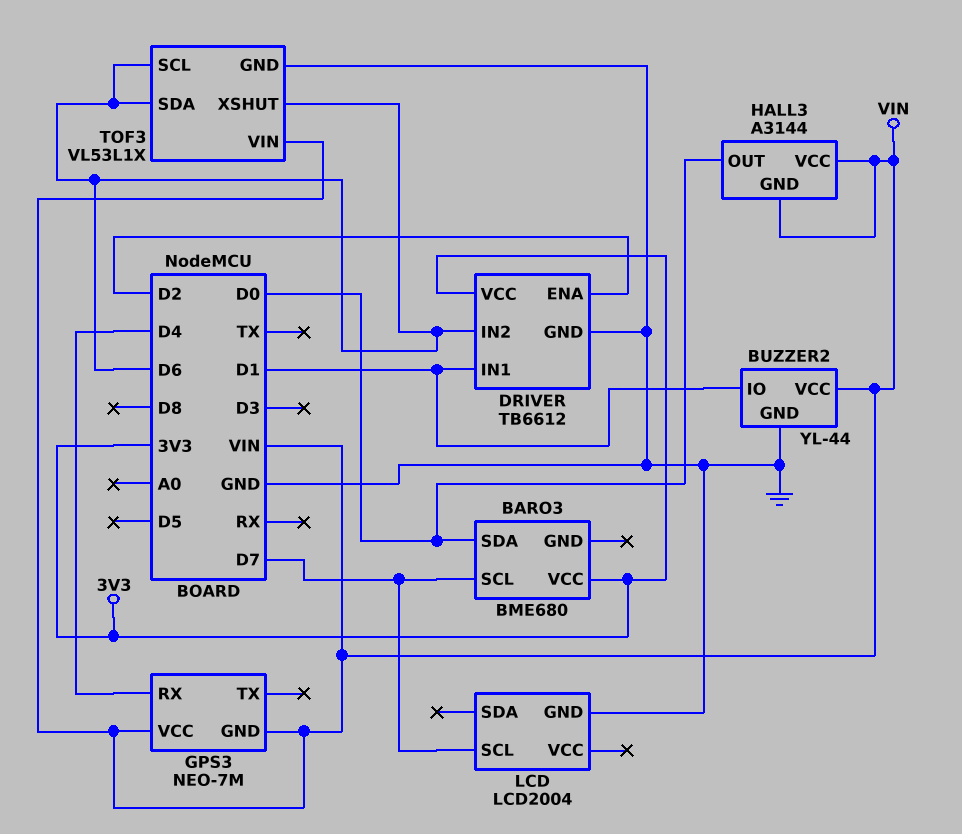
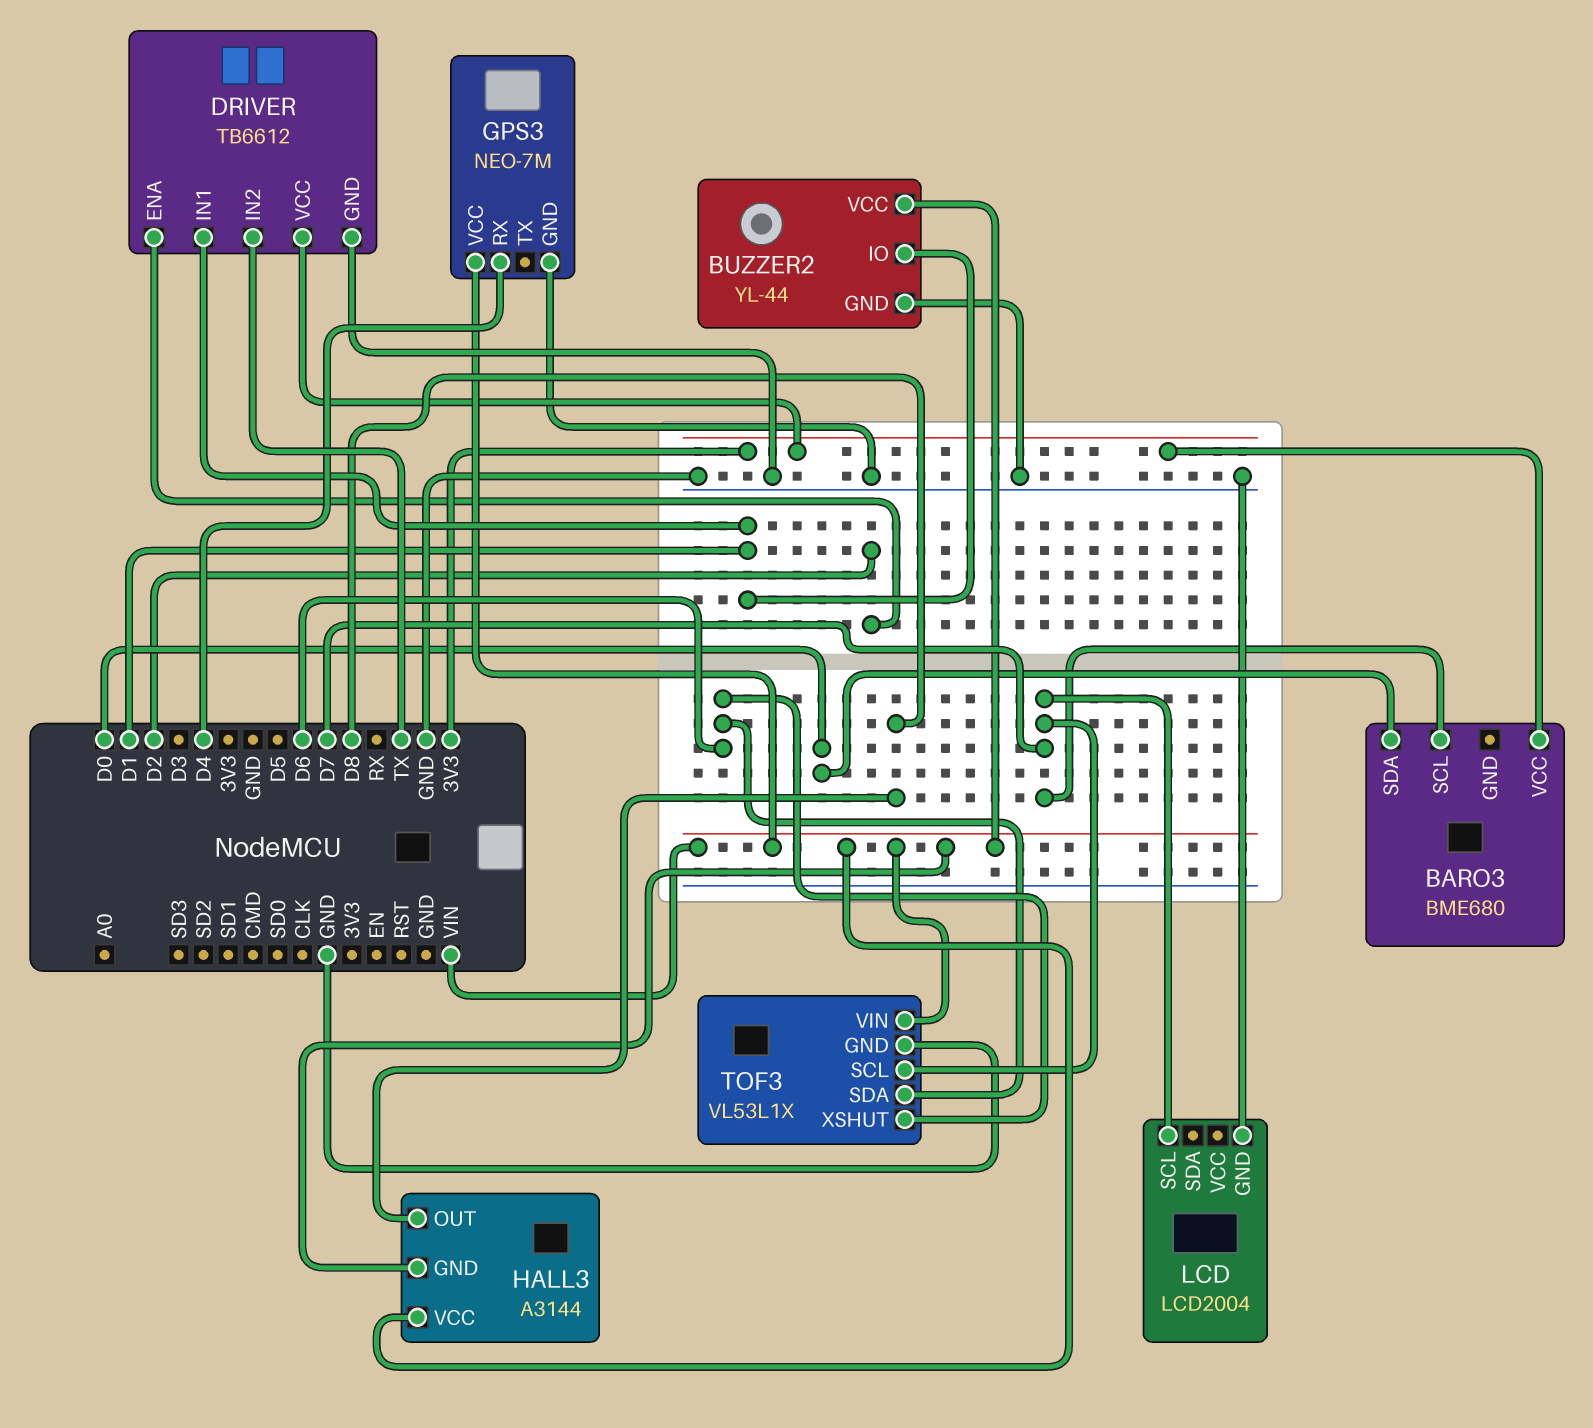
DRIVER pin IN2: D6 -> TX
GPS3 pin GND: VIN -> GND
HALL3 pin OUT: D0 -> D8
TOF3 pin SCL: D6 -> D7

